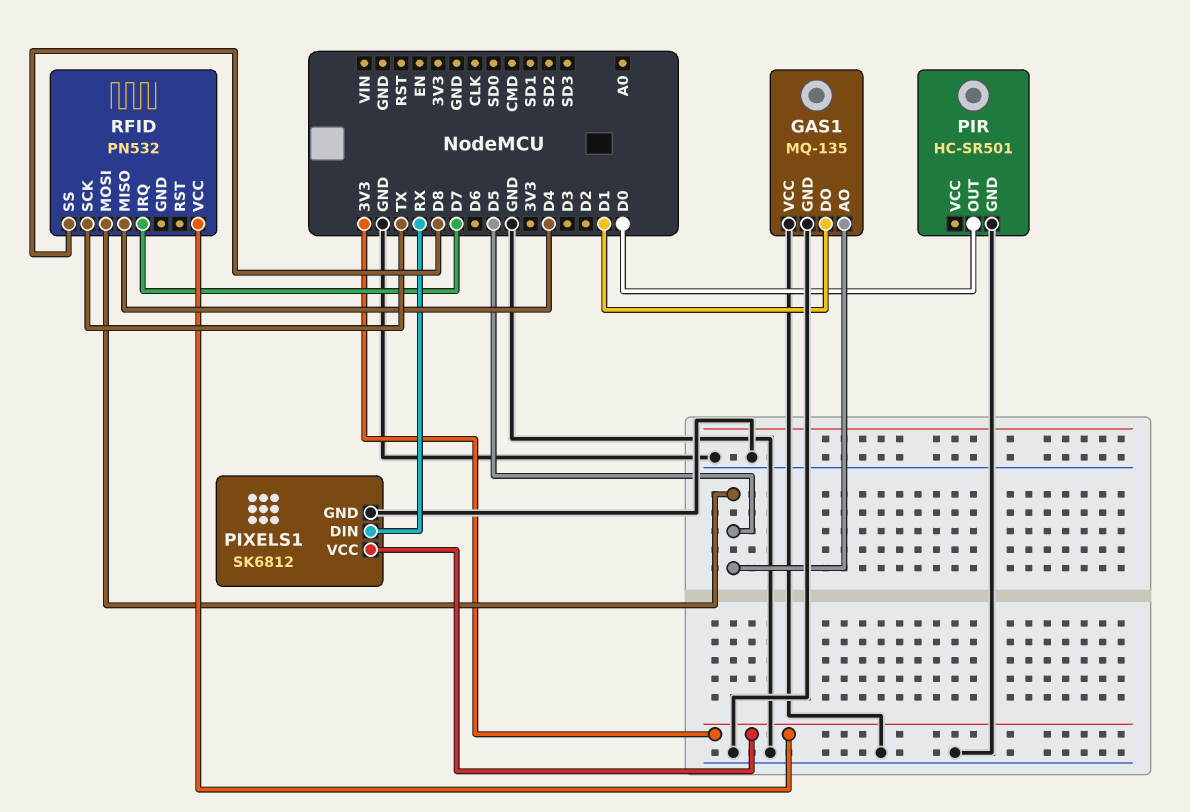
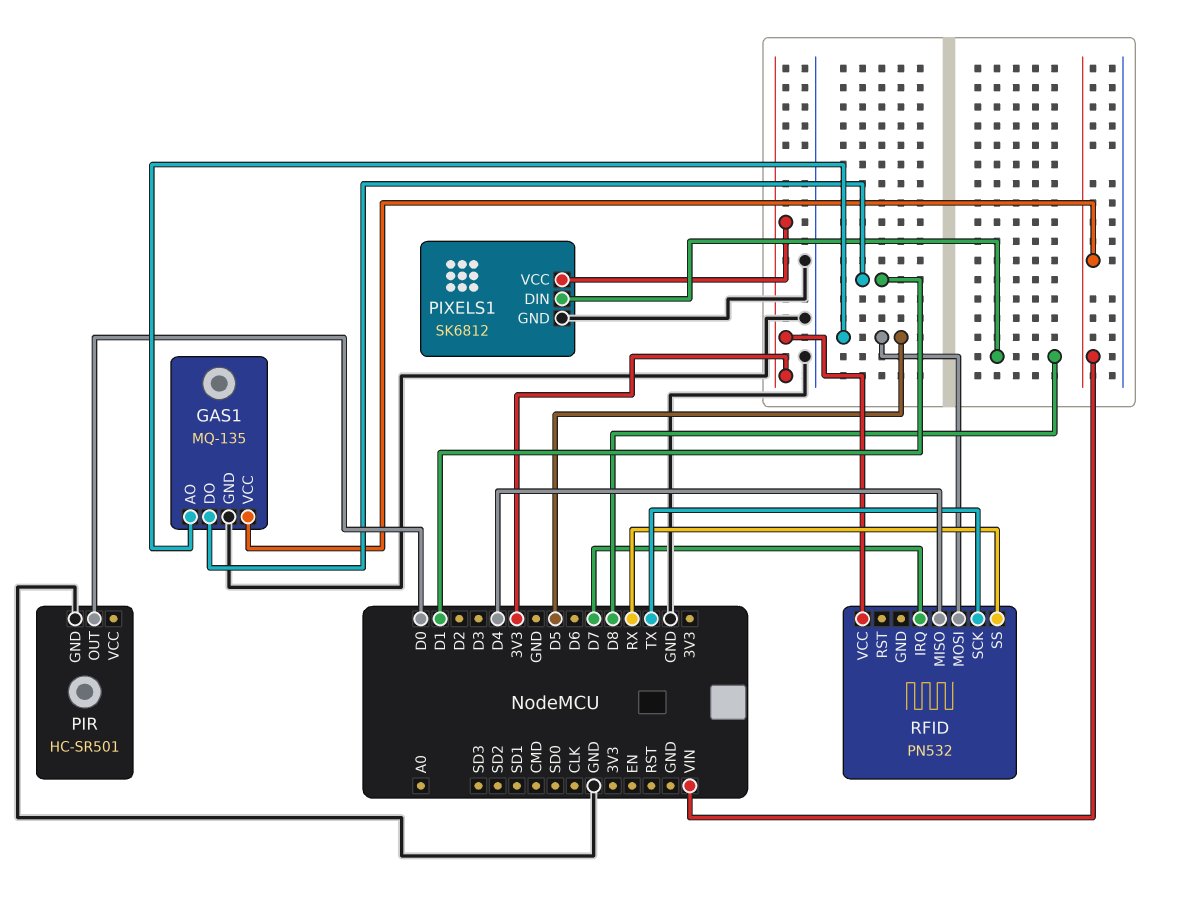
GAS1 pin VCC: GND -> VIN
PIXELS1 pin DIN: RX -> D8
RFID pin SS: D8 -> RX

